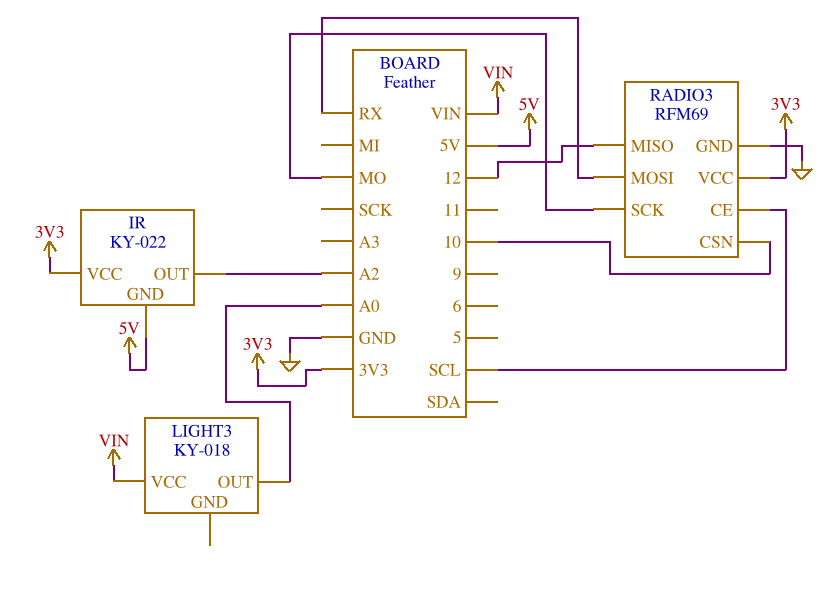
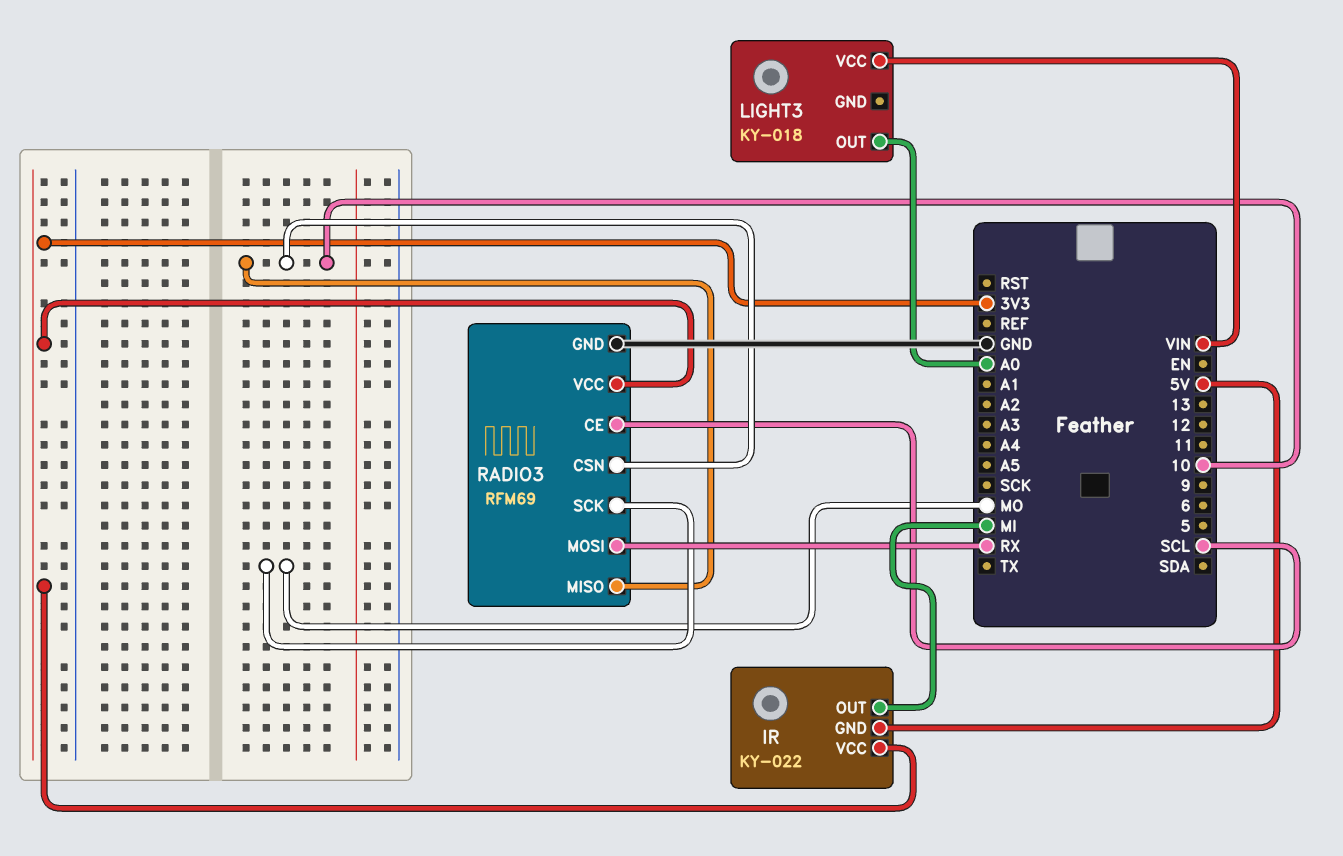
IR pin OUT: A2 -> MI
RADIO3 pin MISO: 12 -> 10

